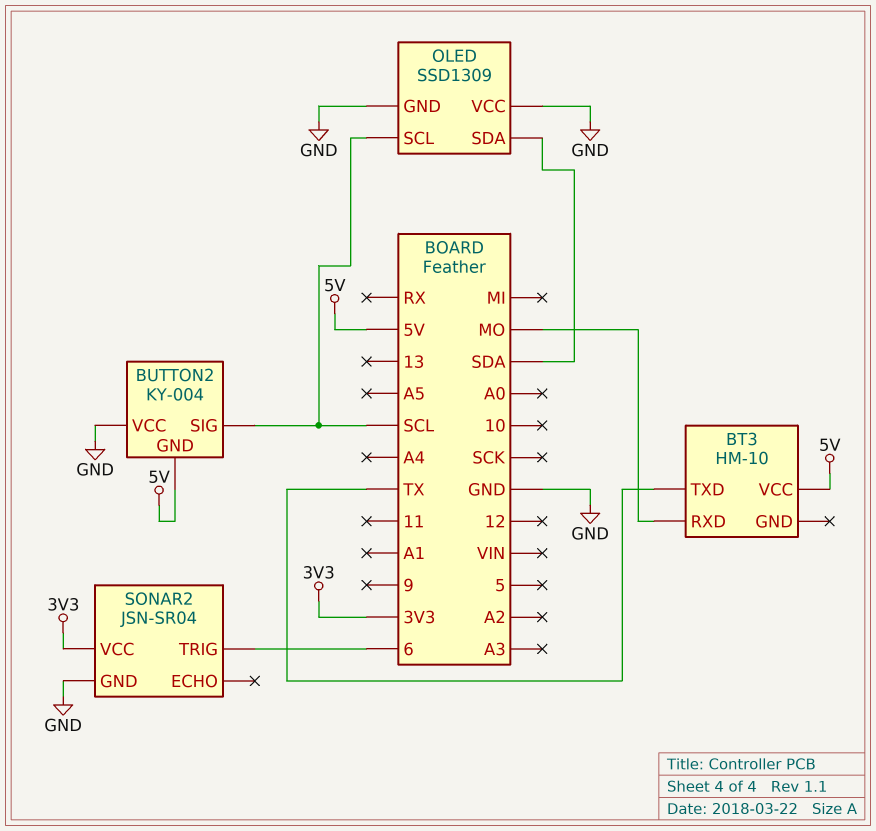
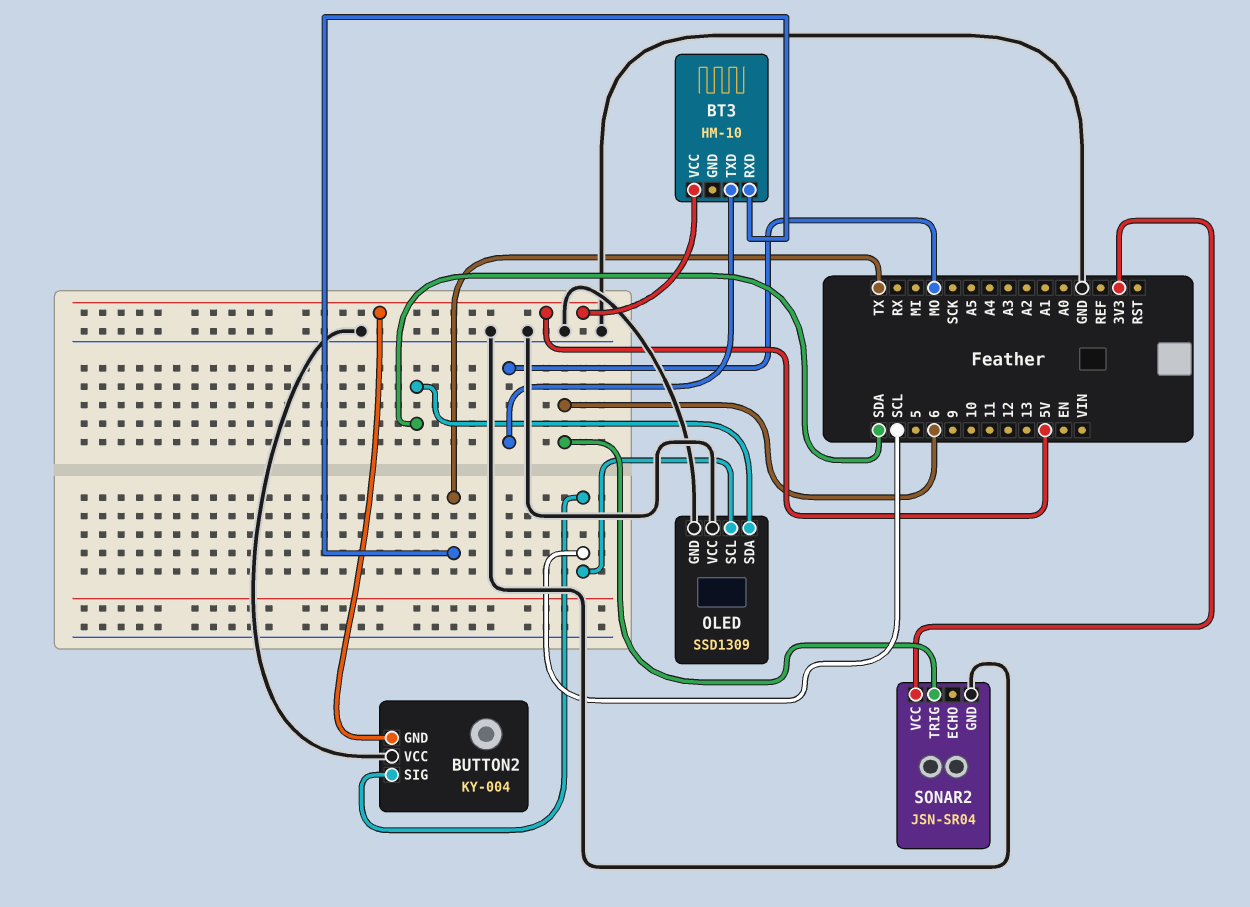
BT3 pin RXD: MO -> TX
BT3 pin TXD: TX -> MO

